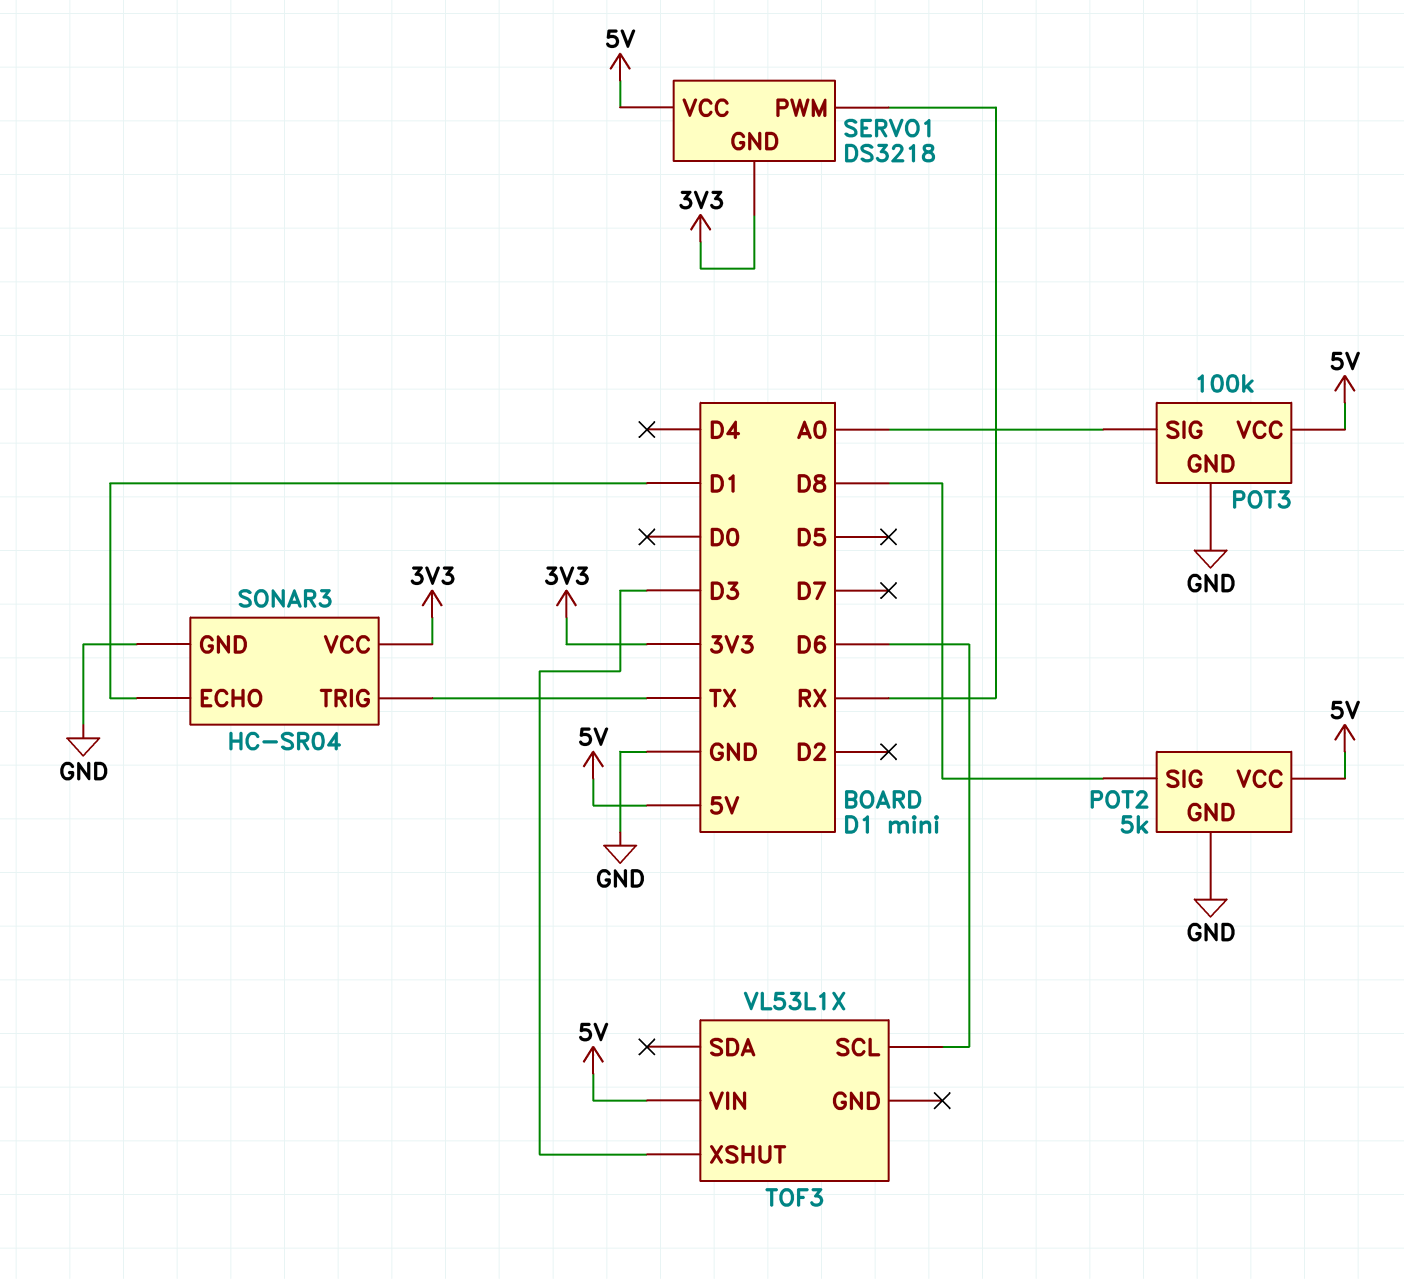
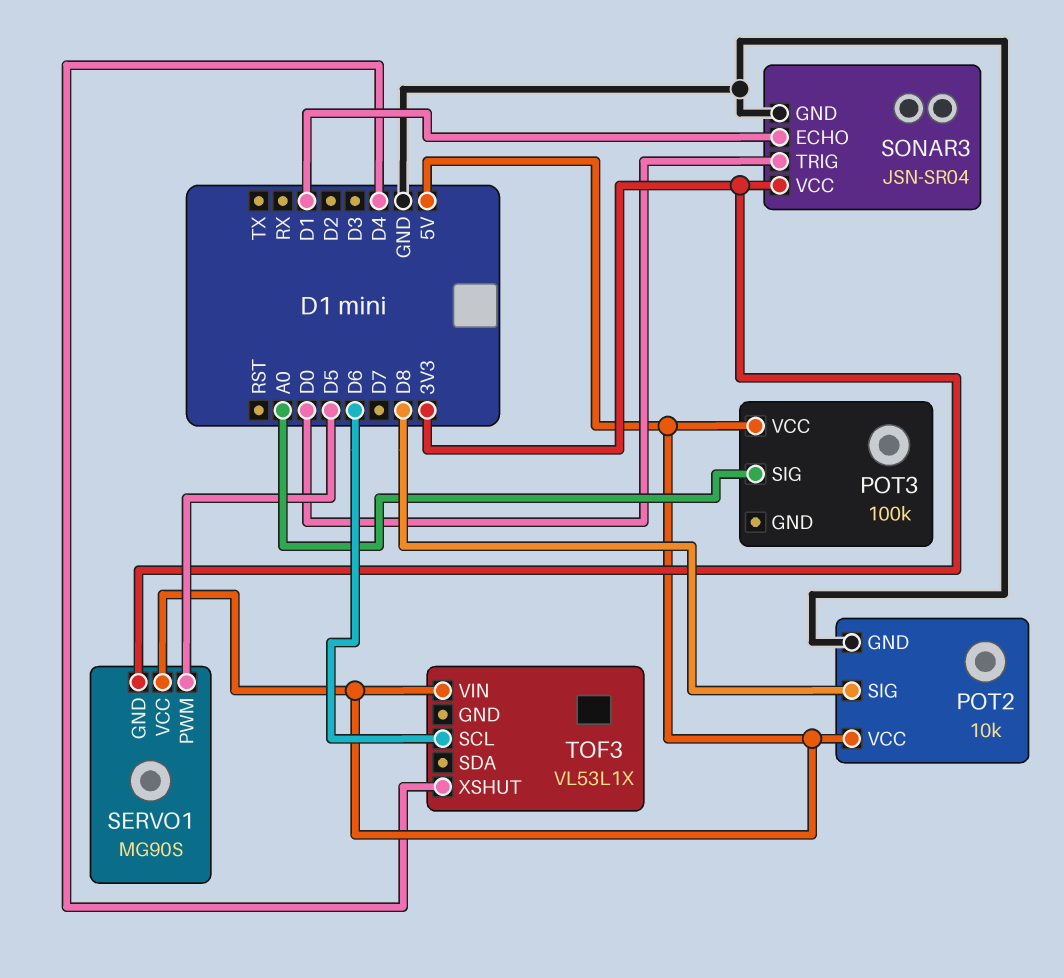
POT2: 5k -> 10k
POT3 pin GND: GND -> none
SERVO1: DS3218 -> MG90S
SERVO1 pin PWM: RX -> D5
SONAR3: HC-SR04 -> JSN-SR04
SONAR3 pin TRIG: TX -> D0
TOF3 pin XSHUT: D3 -> D4

